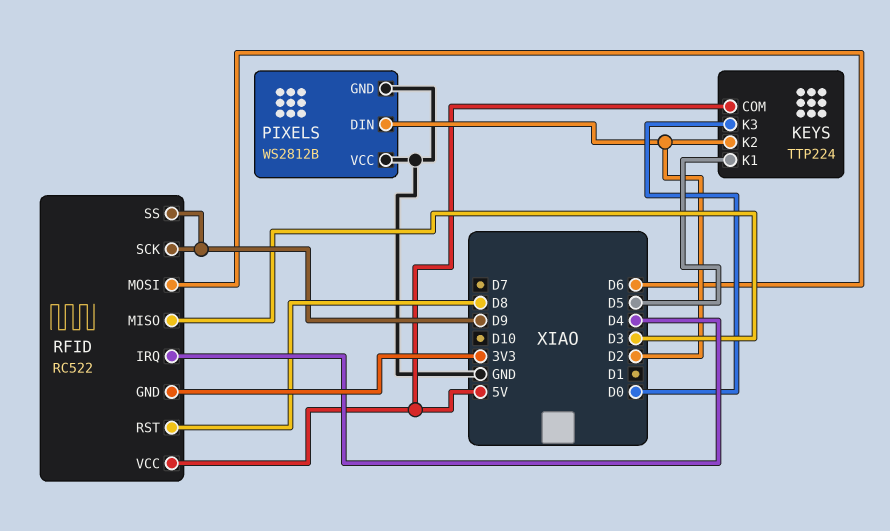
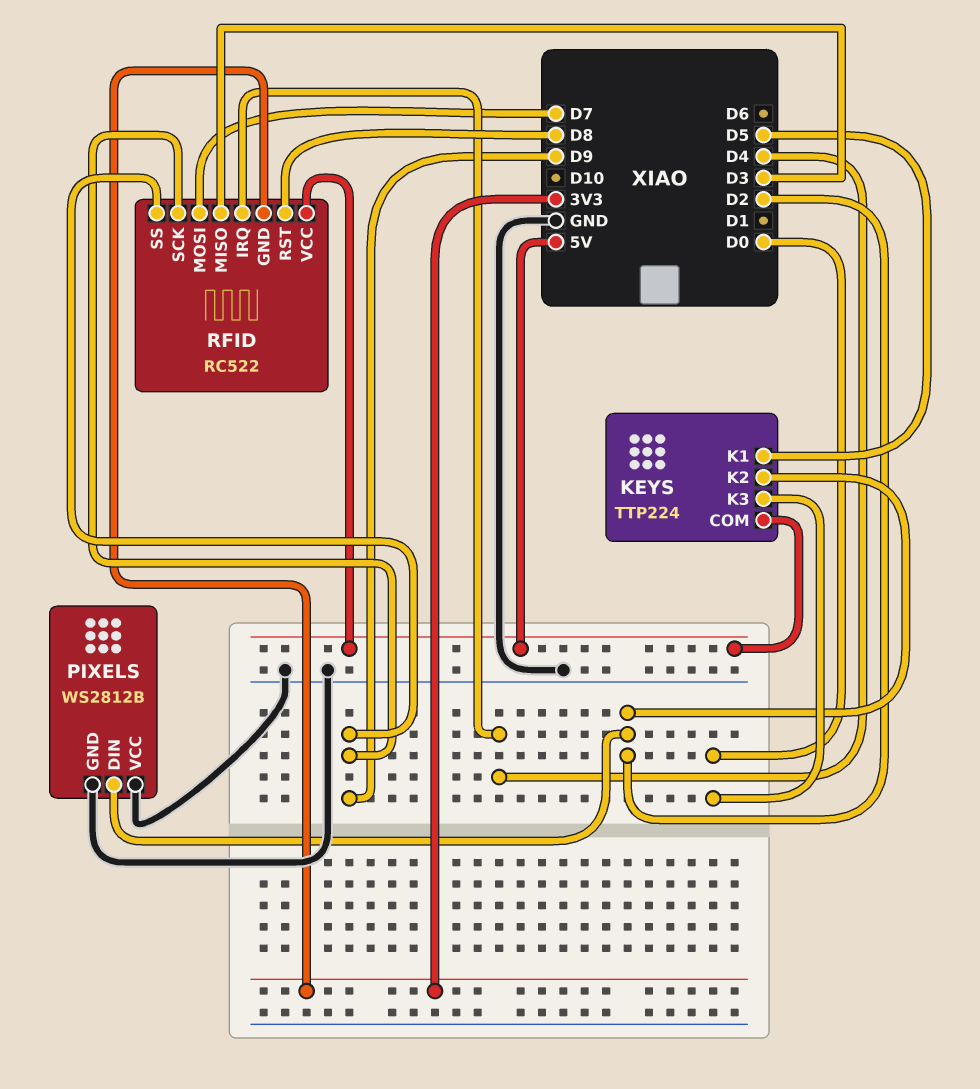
RFID pin MOSI: D6 -> D7

